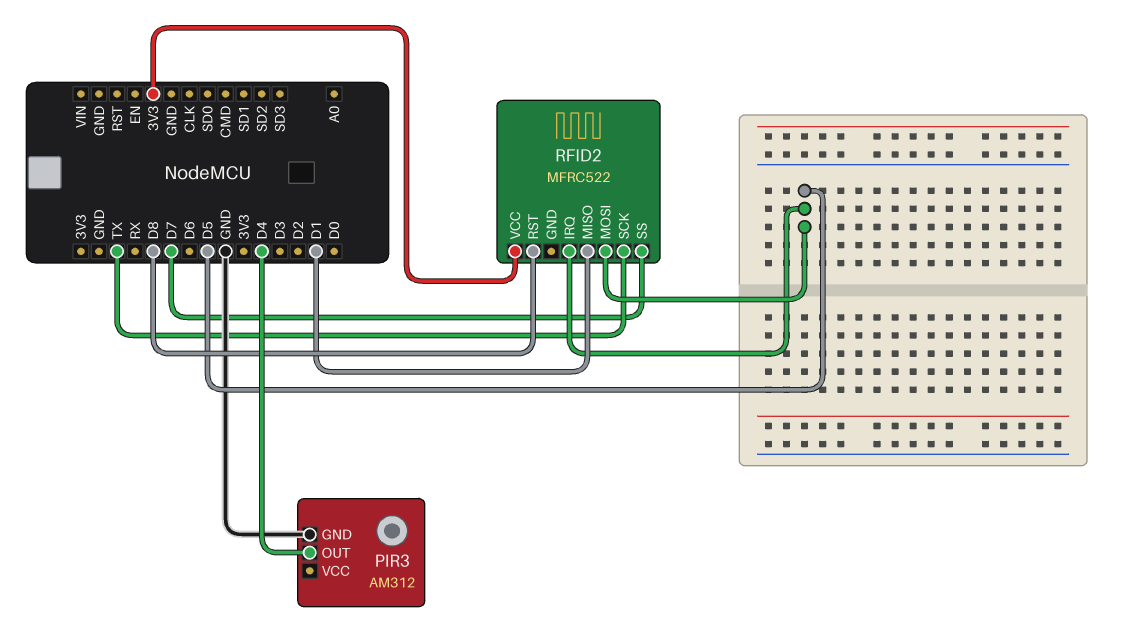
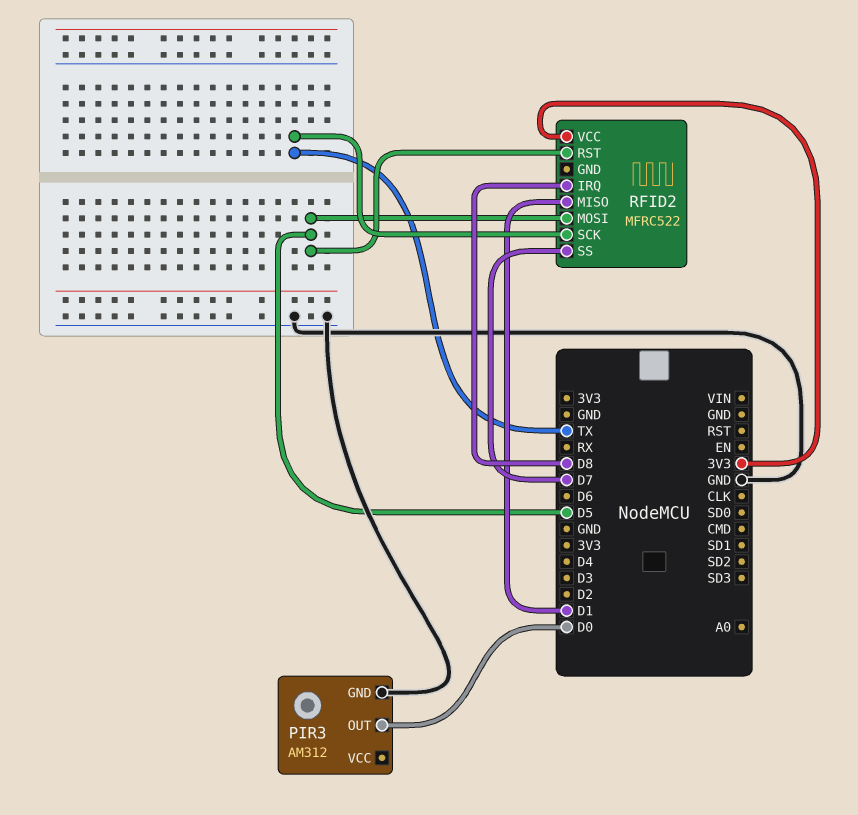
PIR3 pin OUT: D4 -> D0
RFID2 pin IRQ: D5 -> D8
RFID2 pin RST: D8 -> D5

